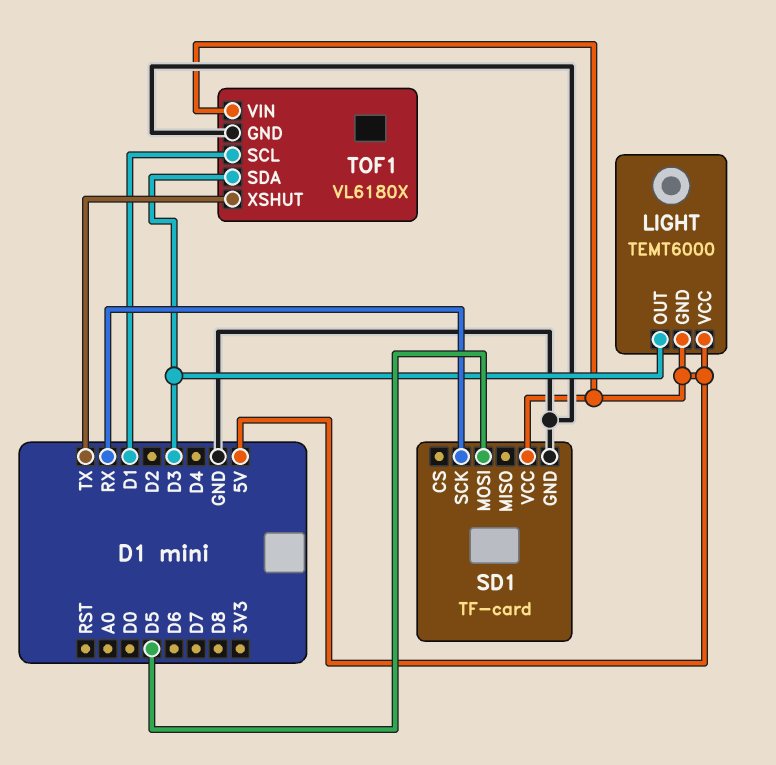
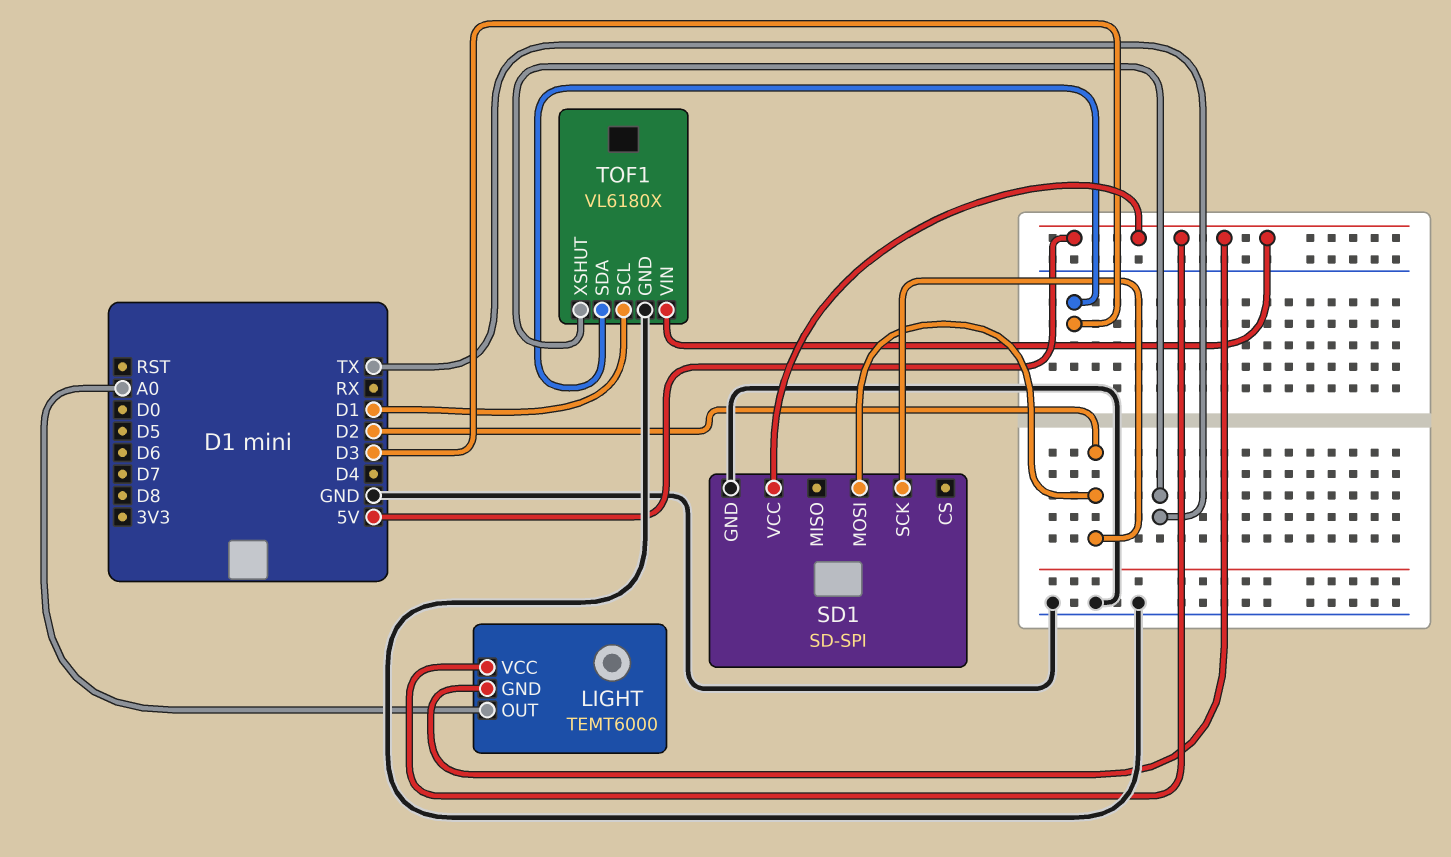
LIGHT pin OUT: D3 -> A0
SD1: TF-card -> SD-SPI
SD1 pin MOSI: D5 -> D2
SD1 pin SCK: RX -> D2

